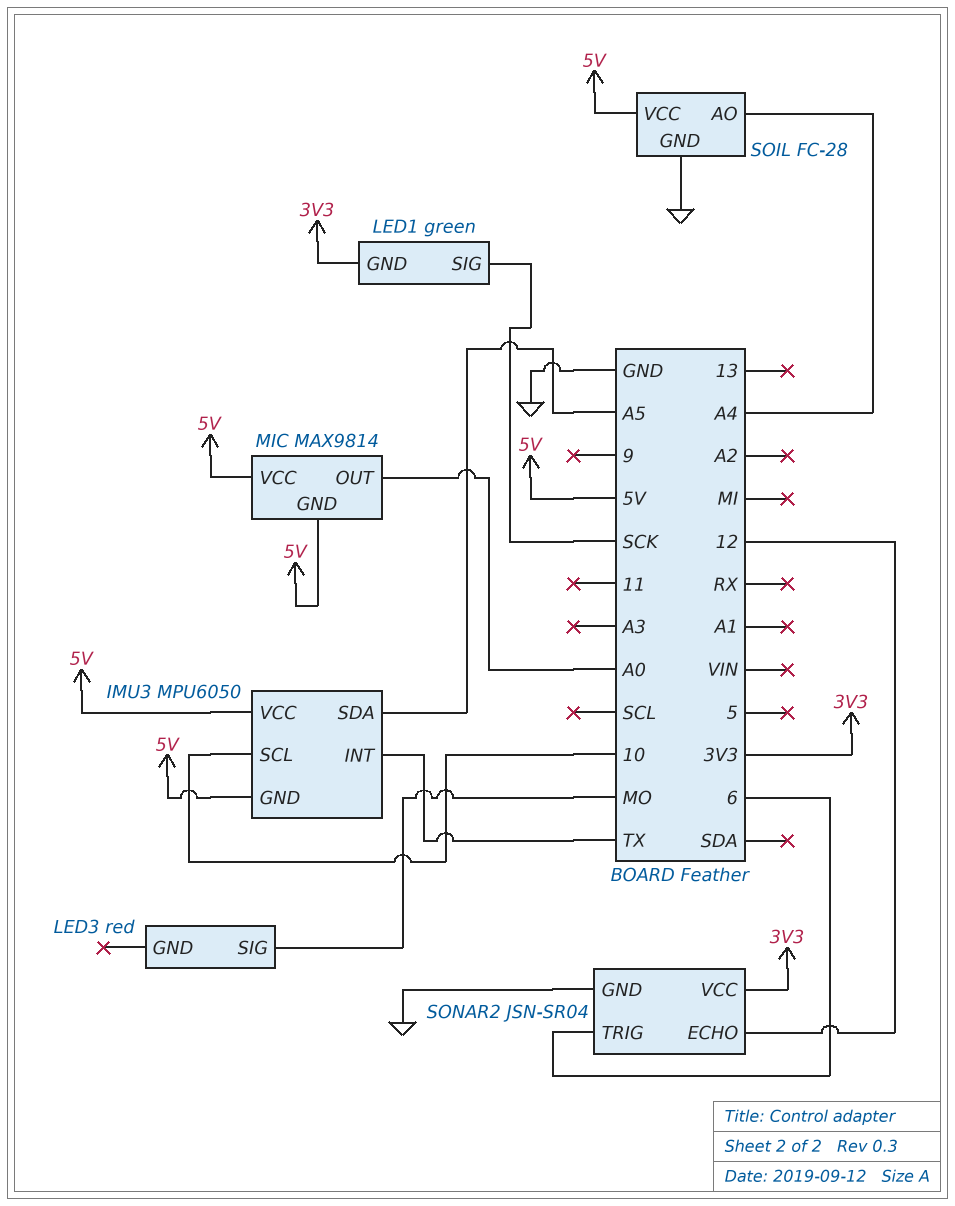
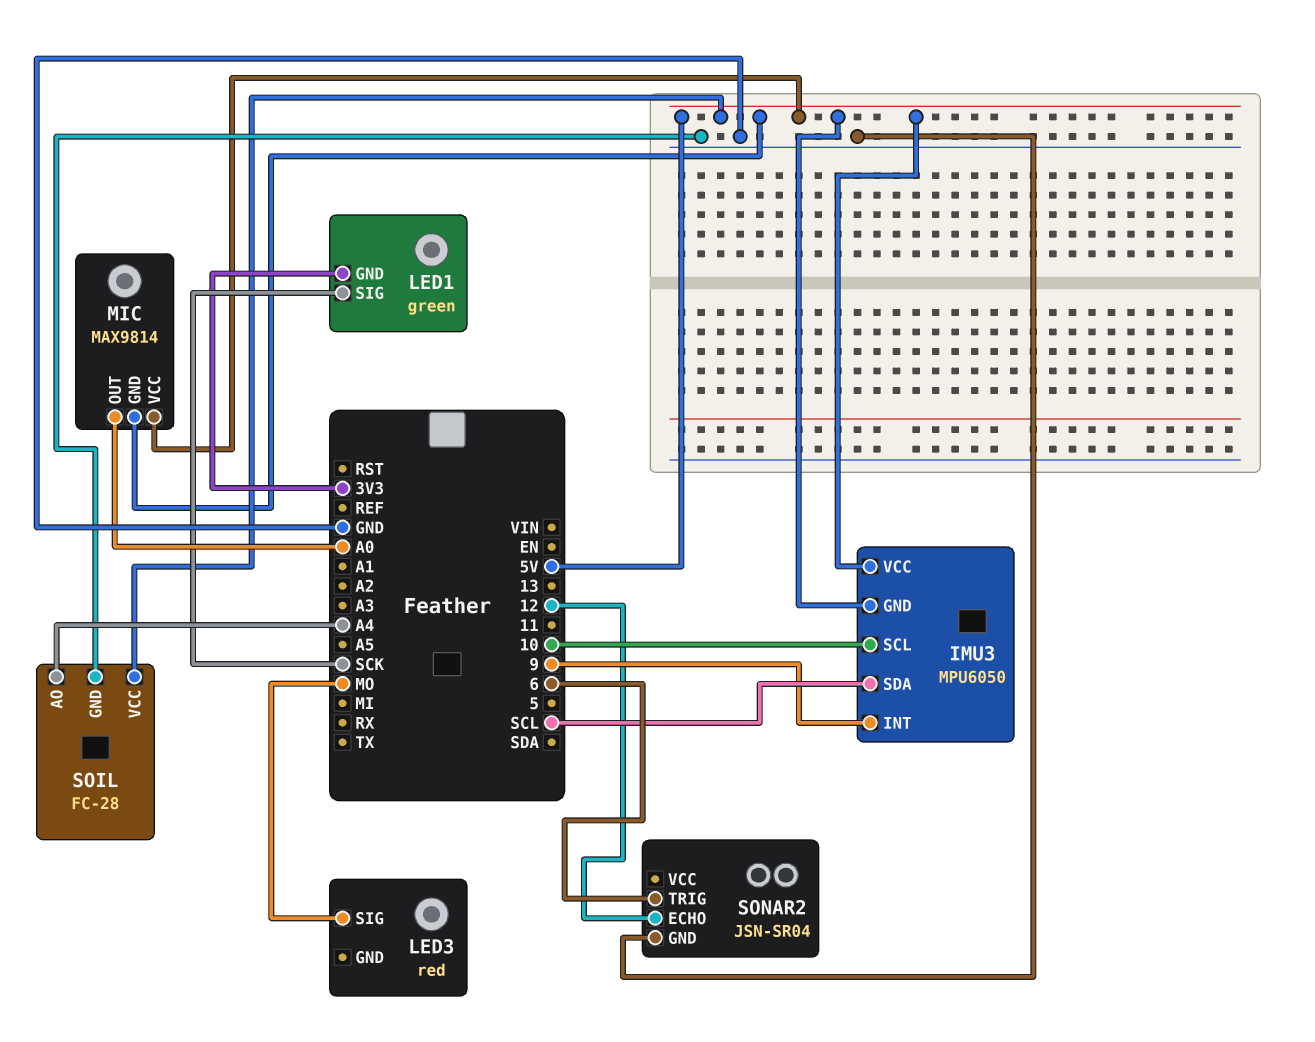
IMU3 pin INT: TX -> 9
IMU3 pin SDA: A5 -> SCL
SONAR2 pin VCC: 3V3 -> none

